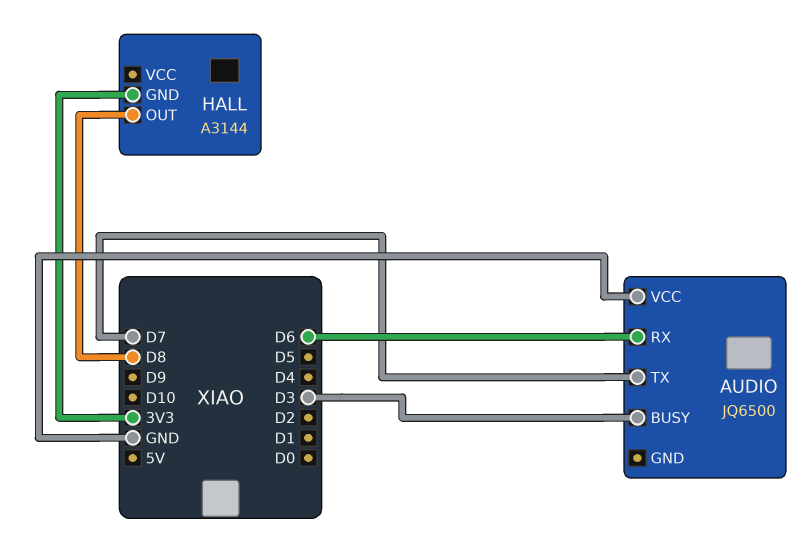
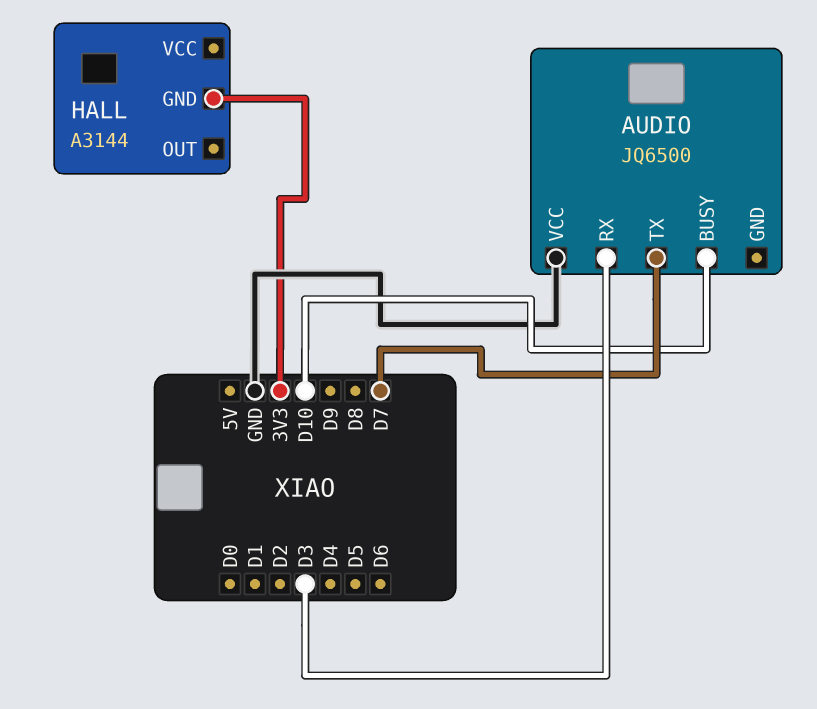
AUDIO pin BUSY: D3 -> D10
AUDIO pin RX: D6 -> D3
HALL pin OUT: D8 -> none

